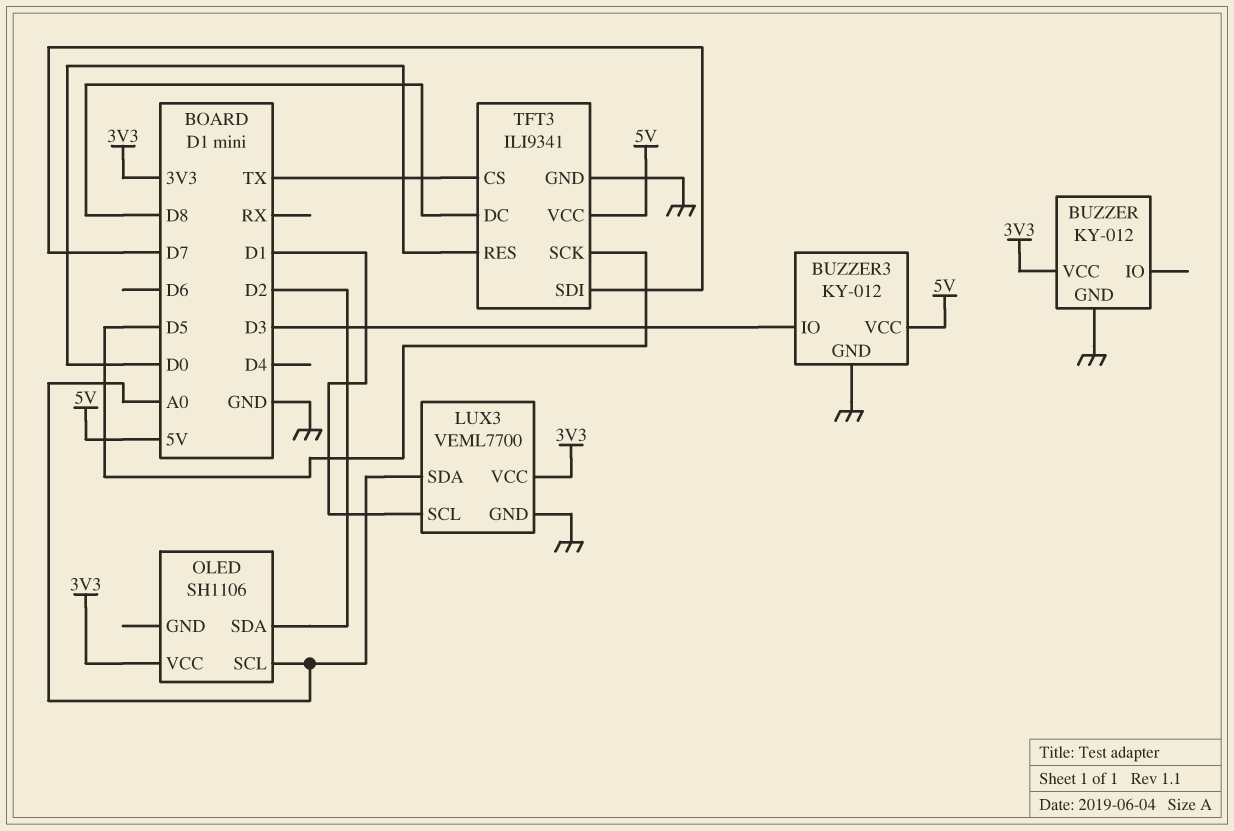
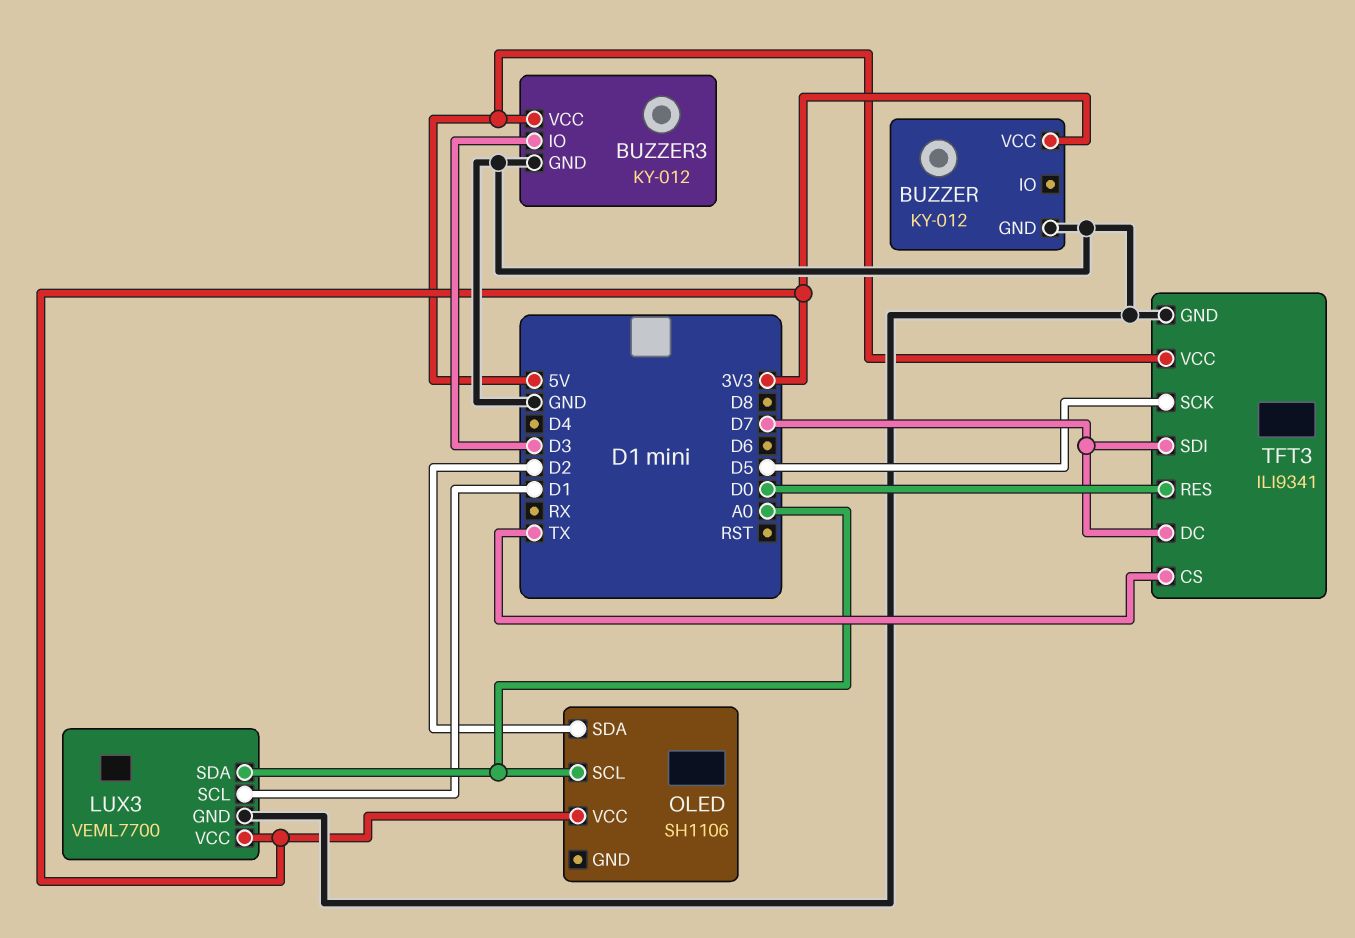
TFT3 pin DC: D8 -> D7

